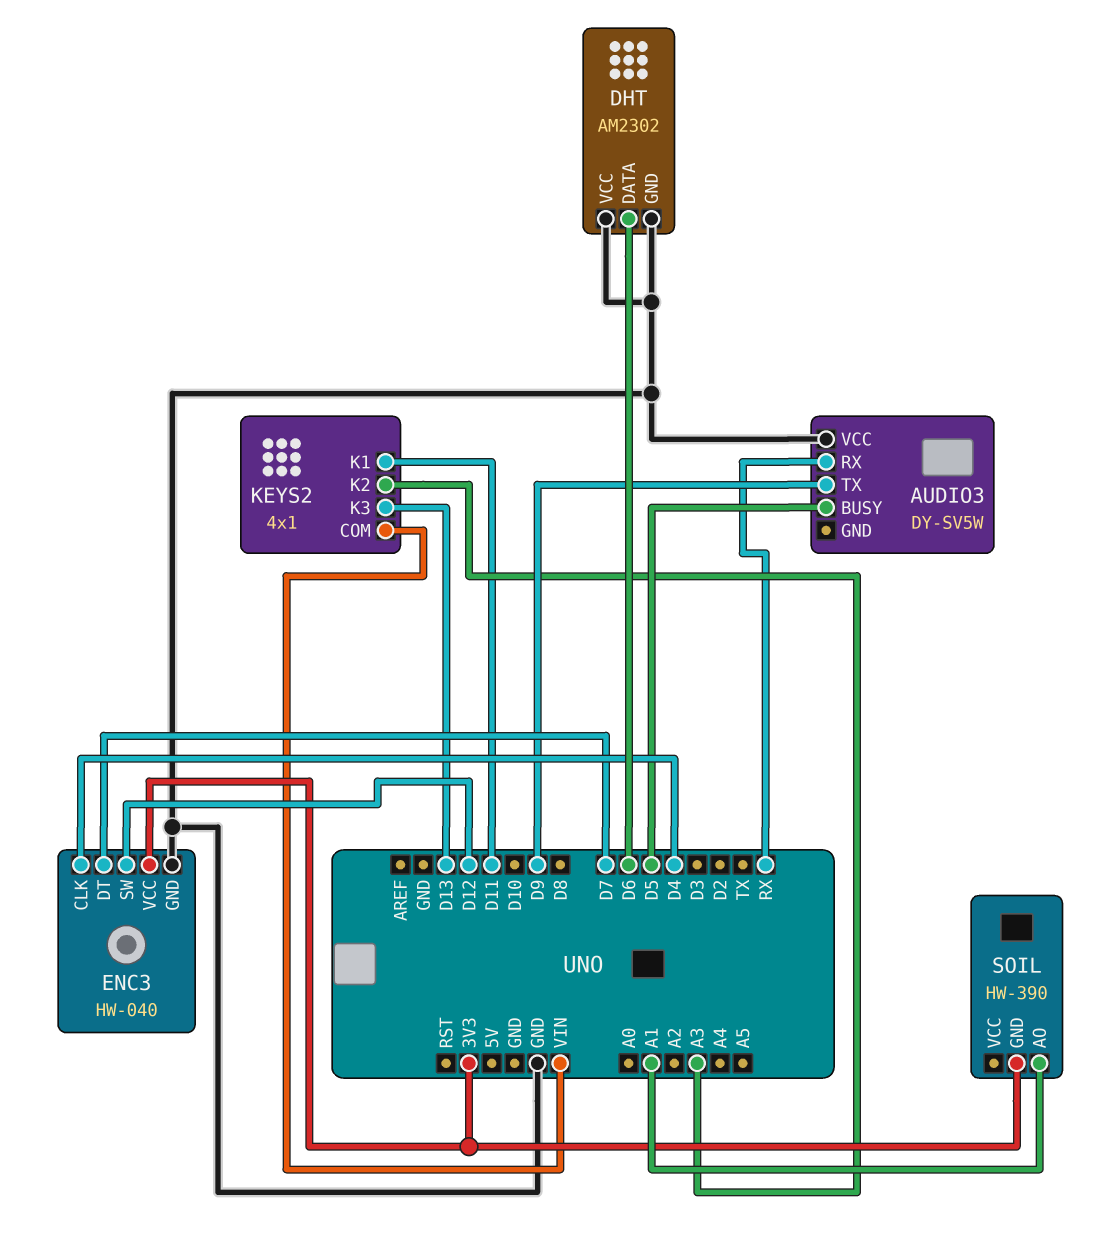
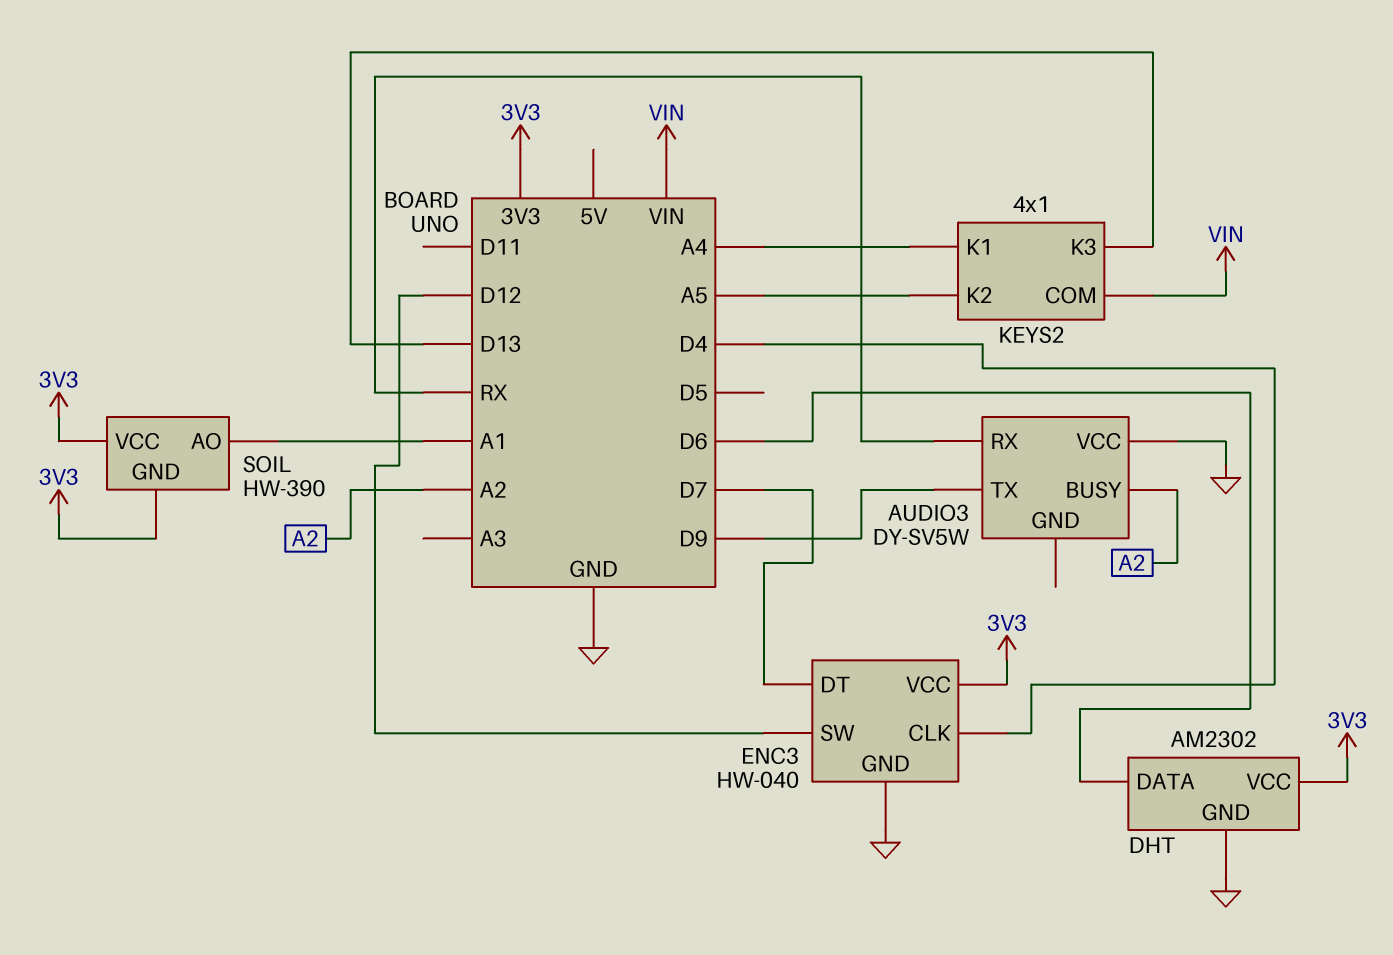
AUDIO3 pin BUSY: D5 -> A2
DHT pin VCC: GND -> 3V3
KEYS2 pin K1: D11 -> A4
KEYS2 pin K2: A3 -> A5
SOIL pin VCC: none -> 3V3

